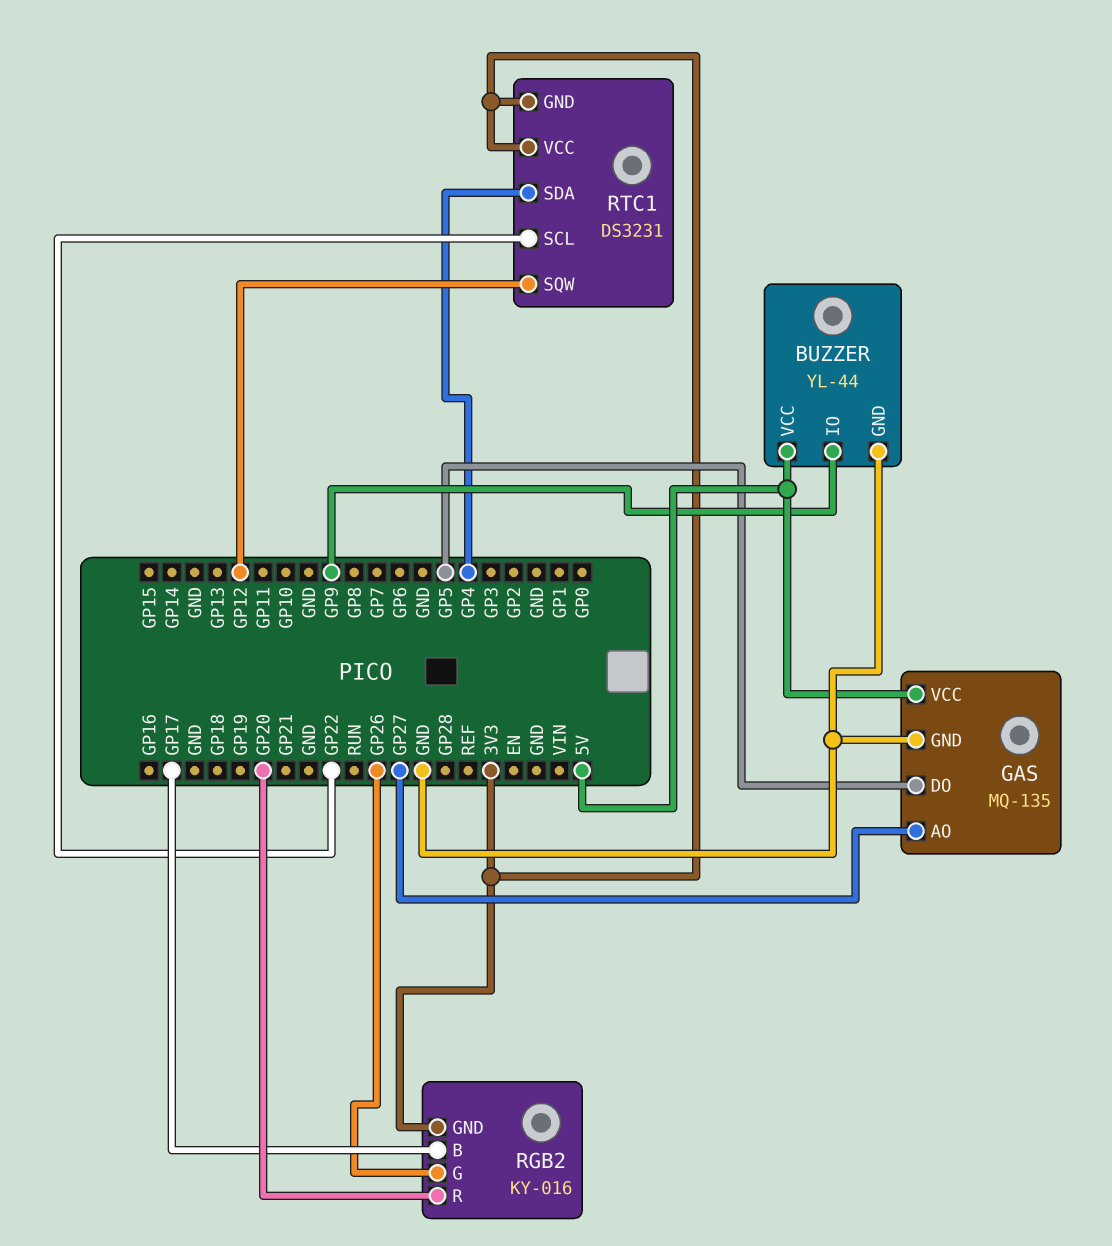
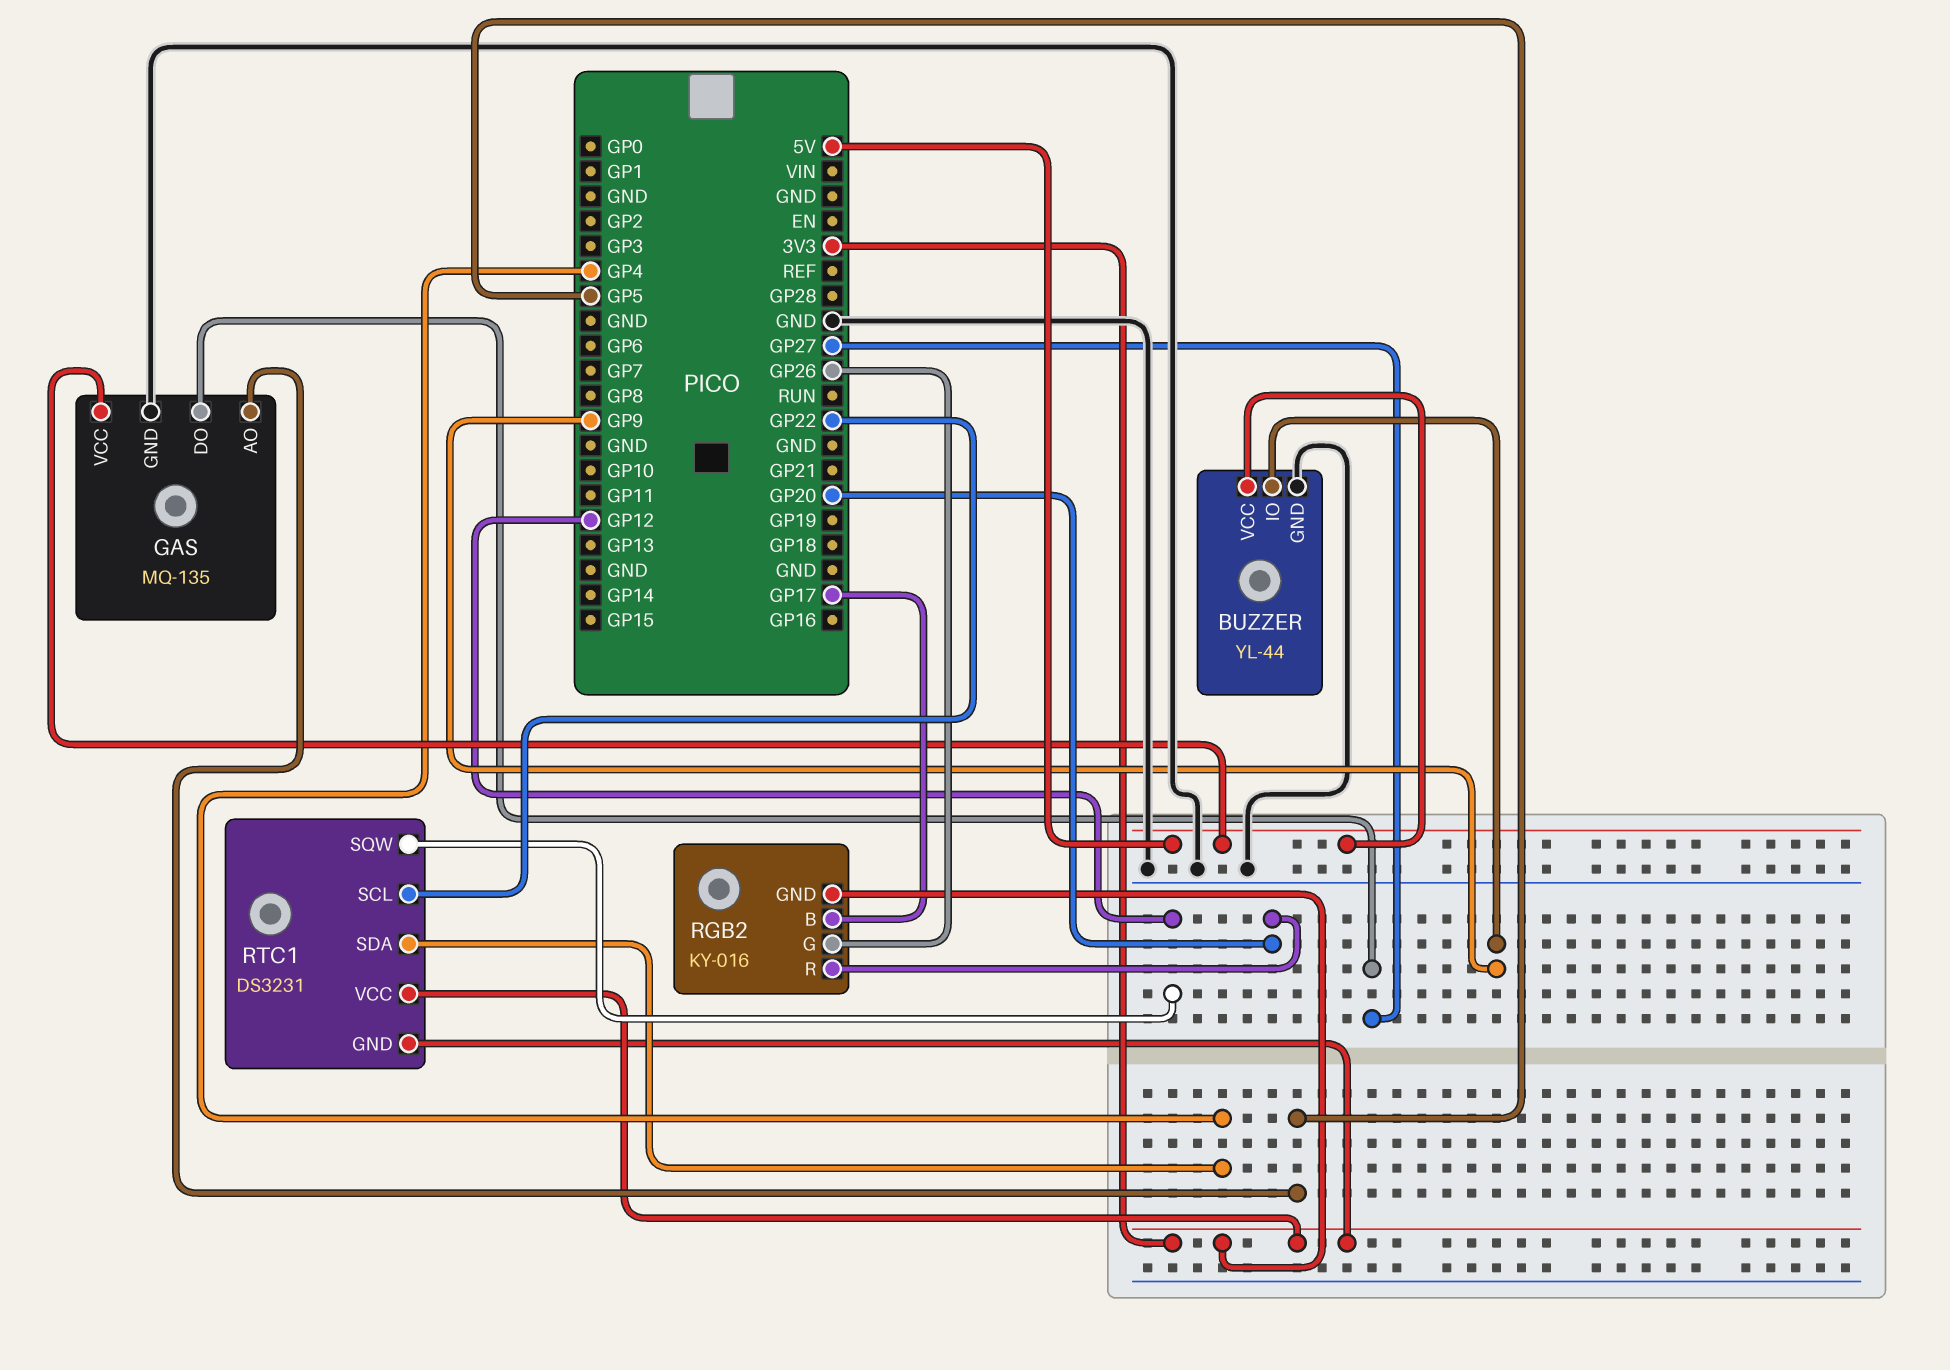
GAS pin AO: GP27 -> GP5
GAS pin DO: GP5 -> GP27

